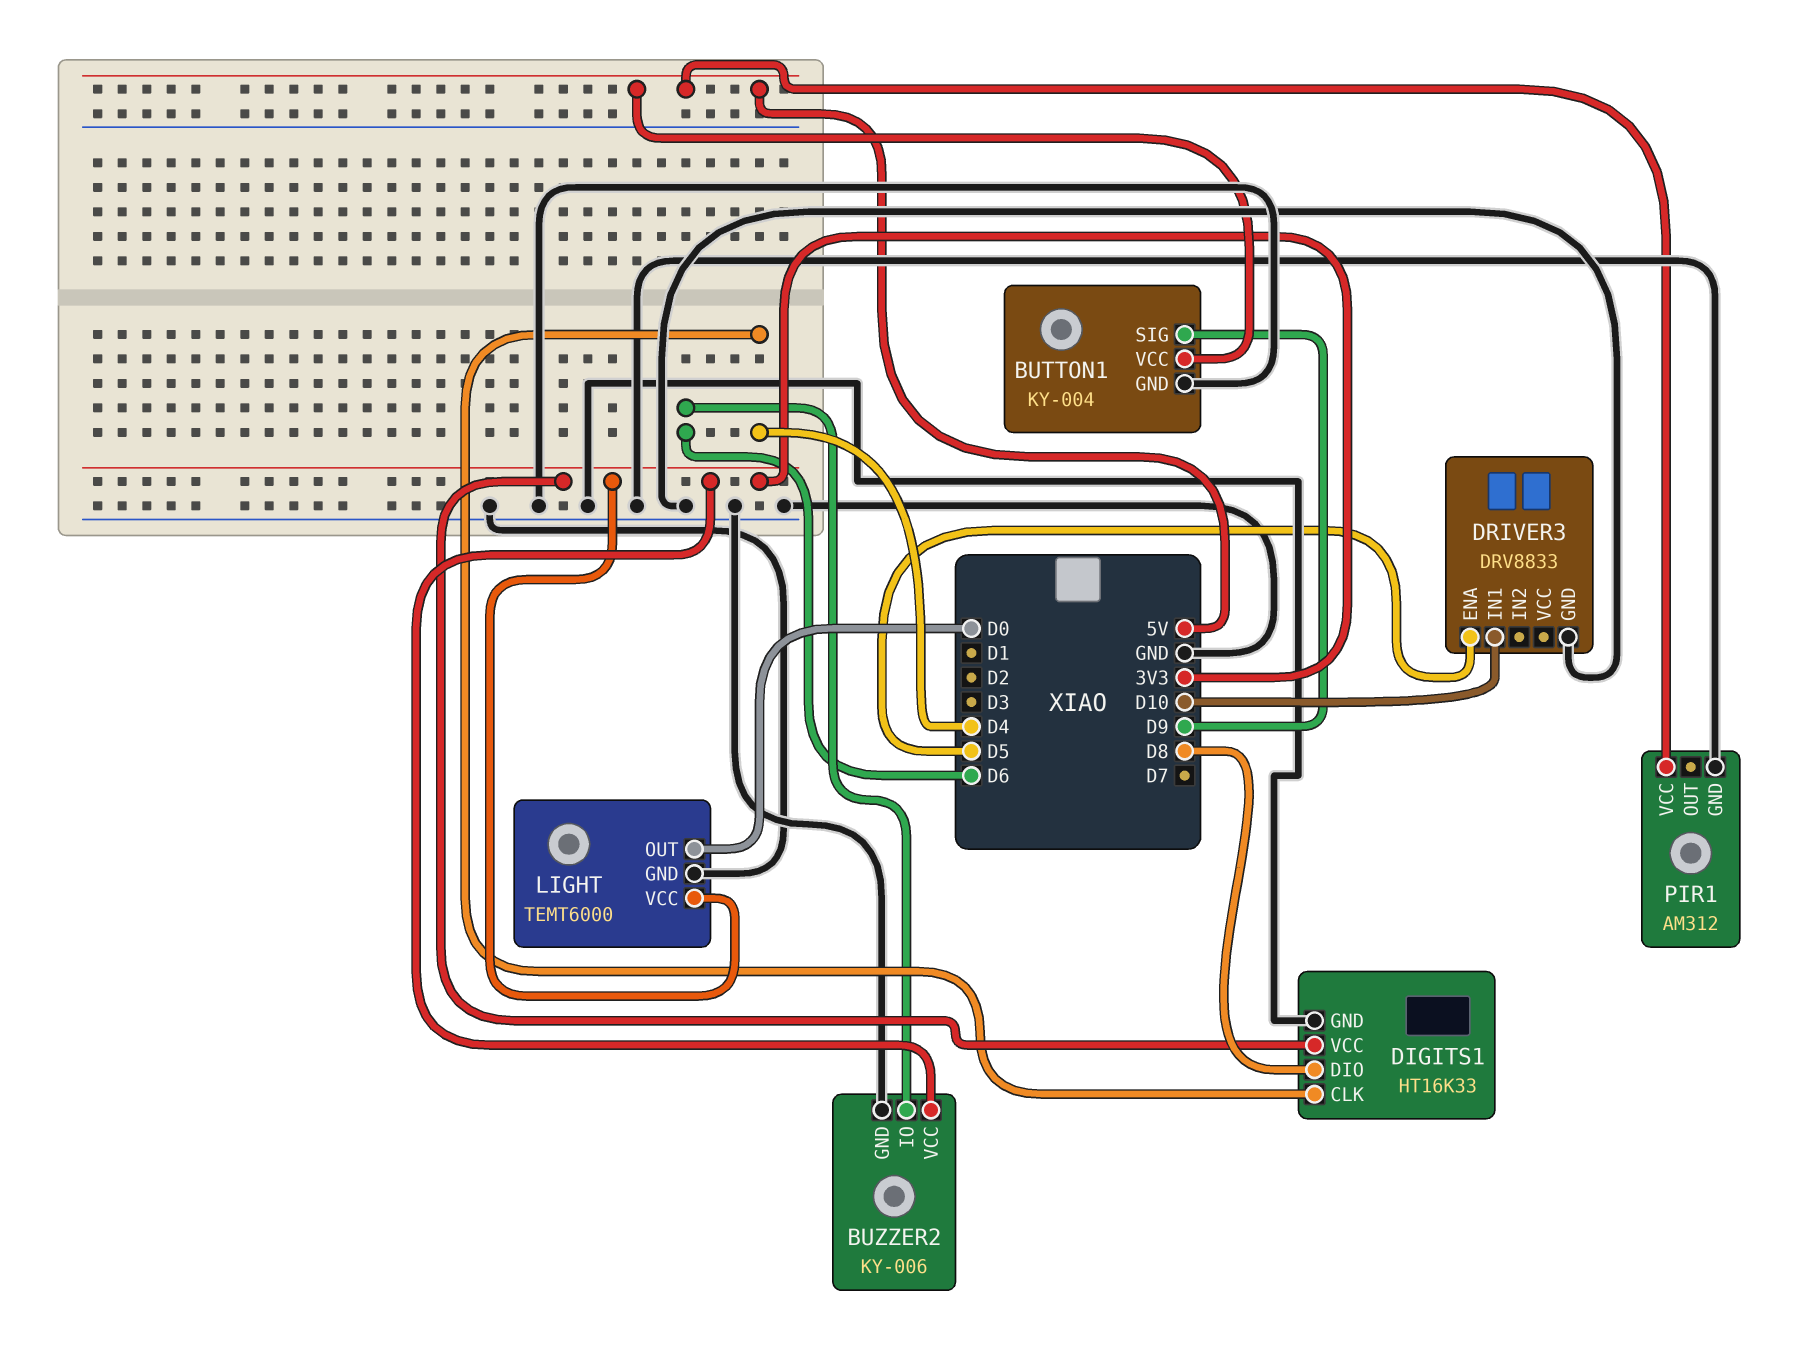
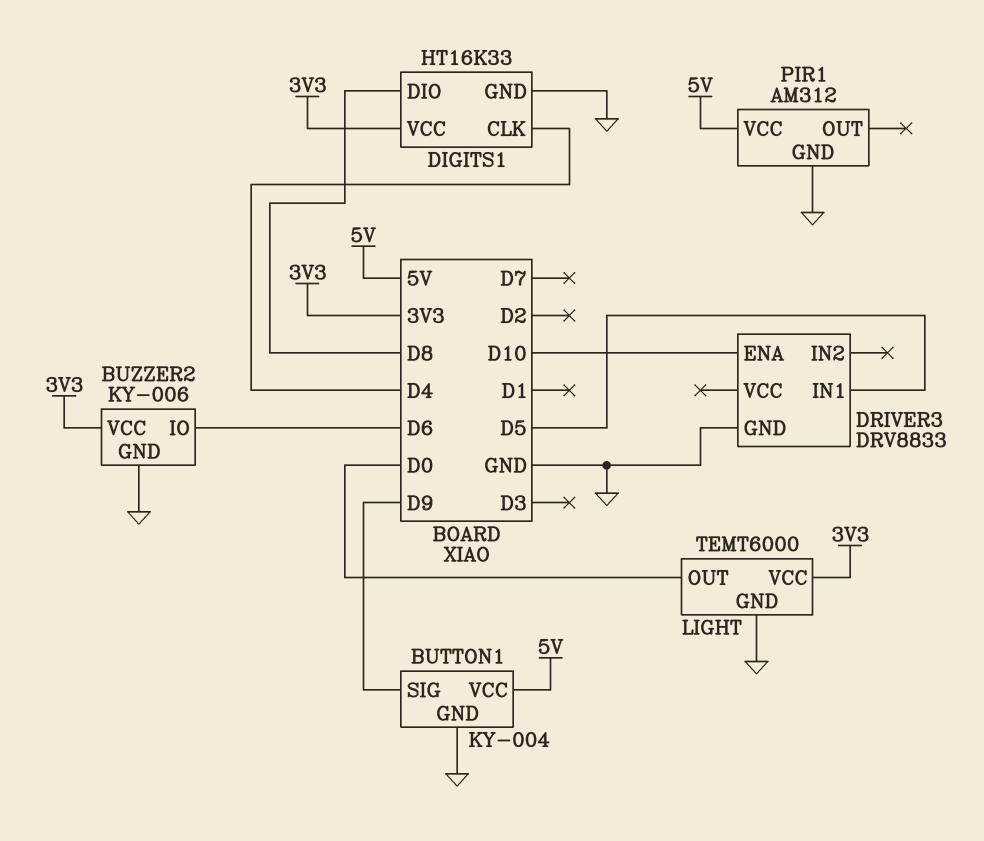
DRIVER3 pin ENA: D5 -> D10
DRIVER3 pin IN1: D10 -> D5

